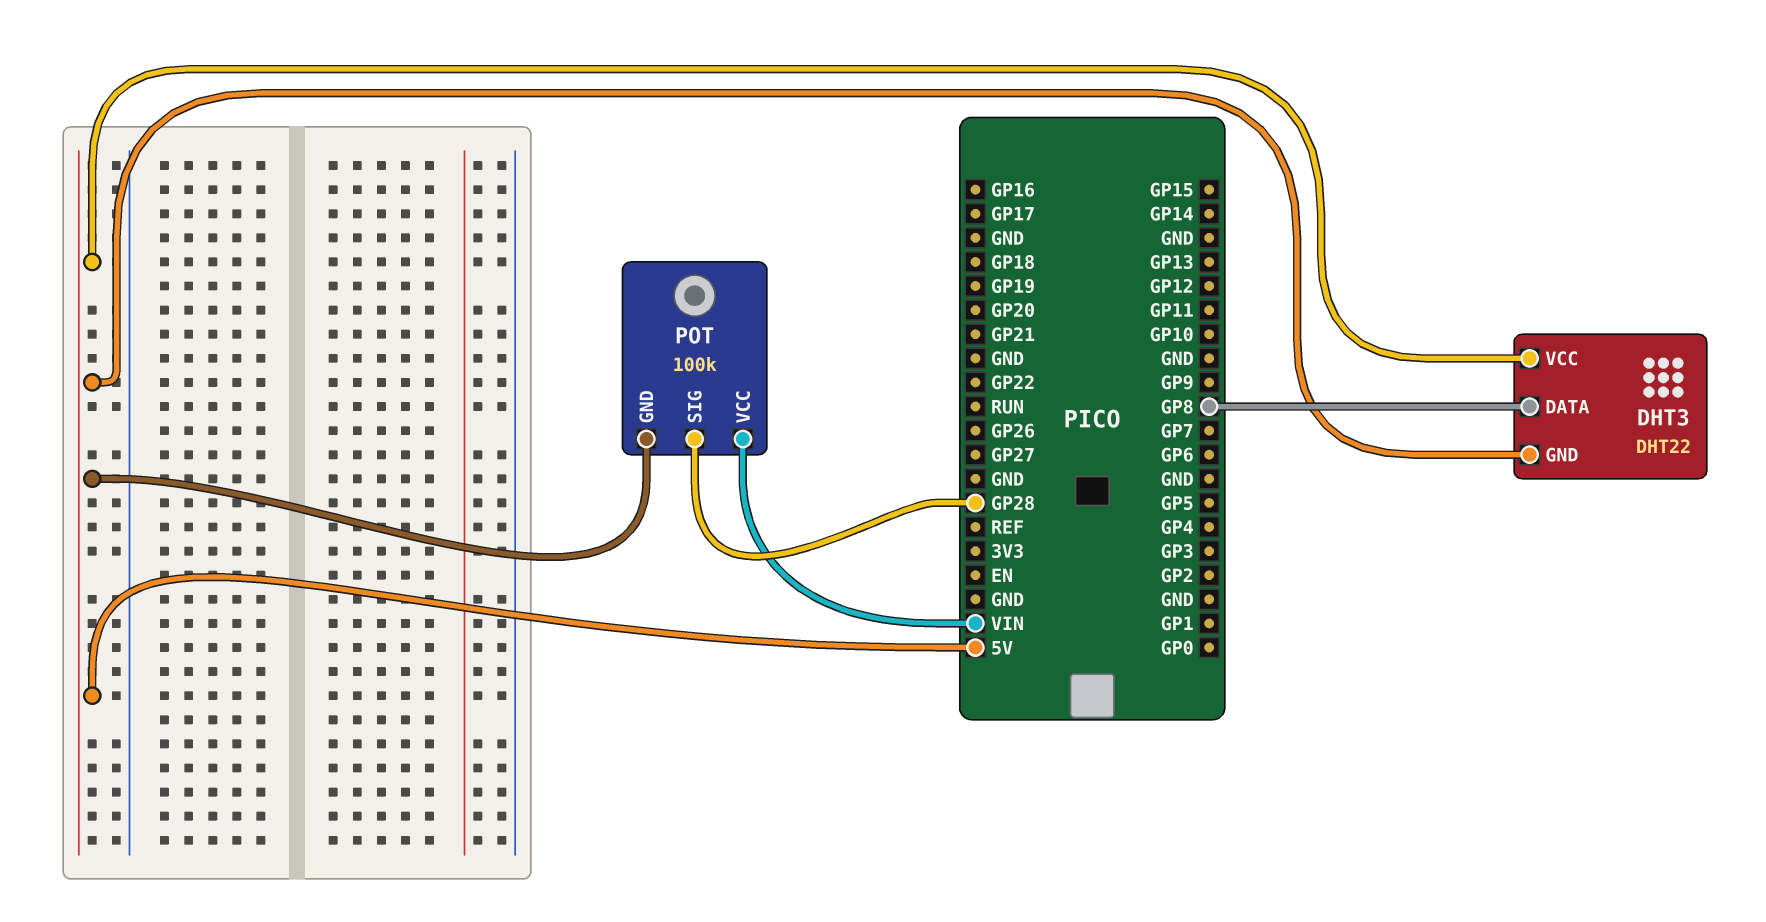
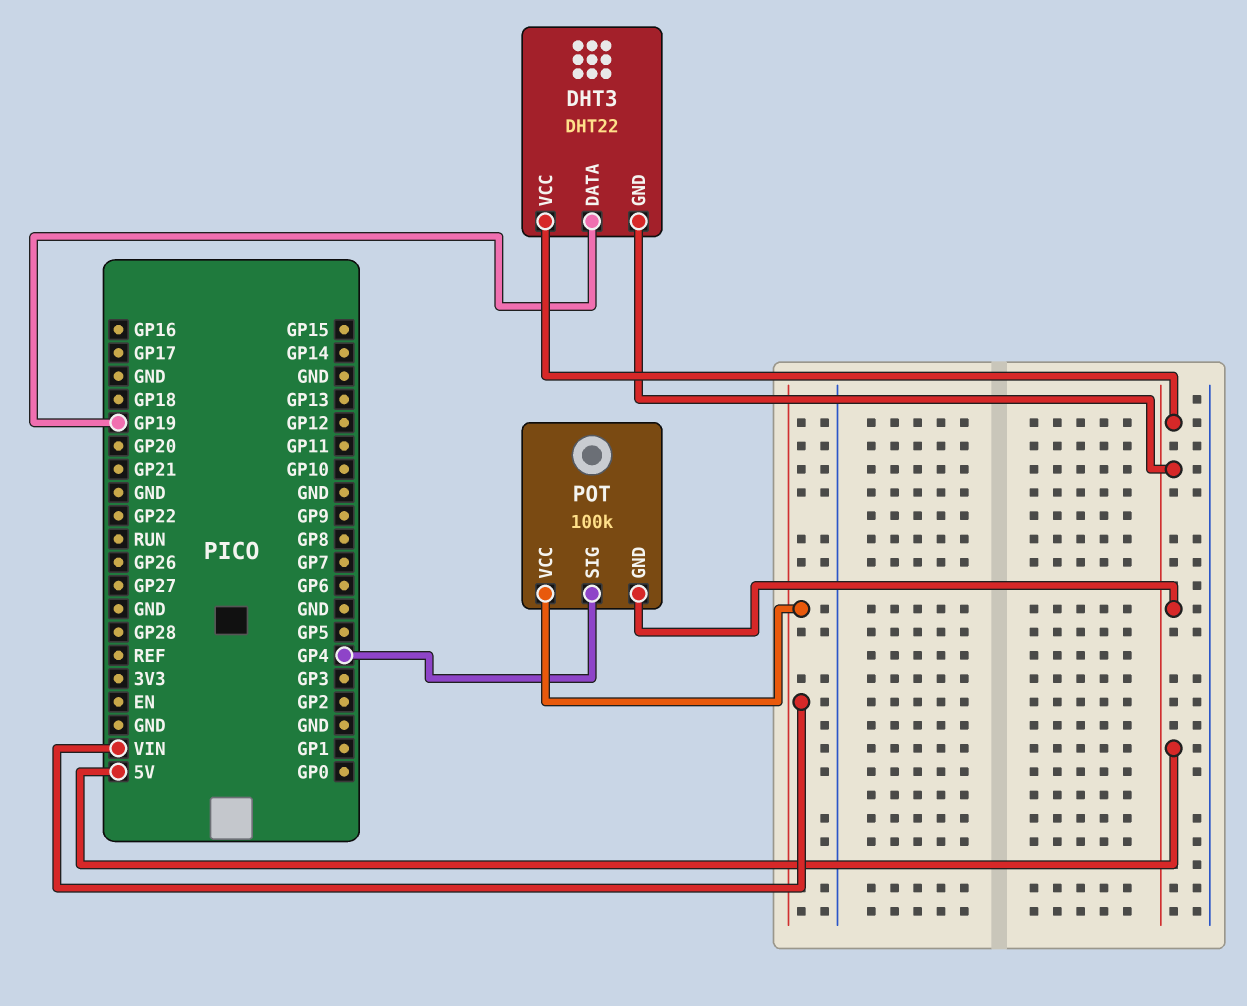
DHT3 pin DATA: GP8 -> GP19
POT pin SIG: GP28 -> GP4

